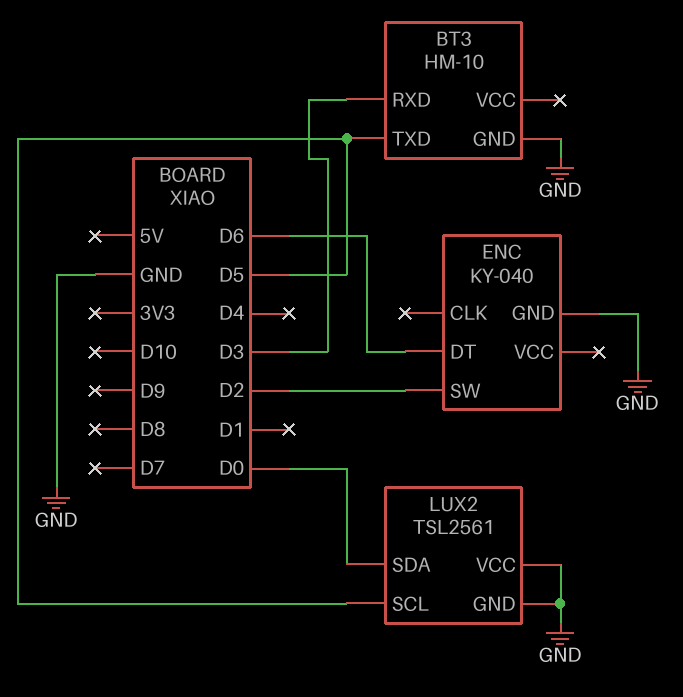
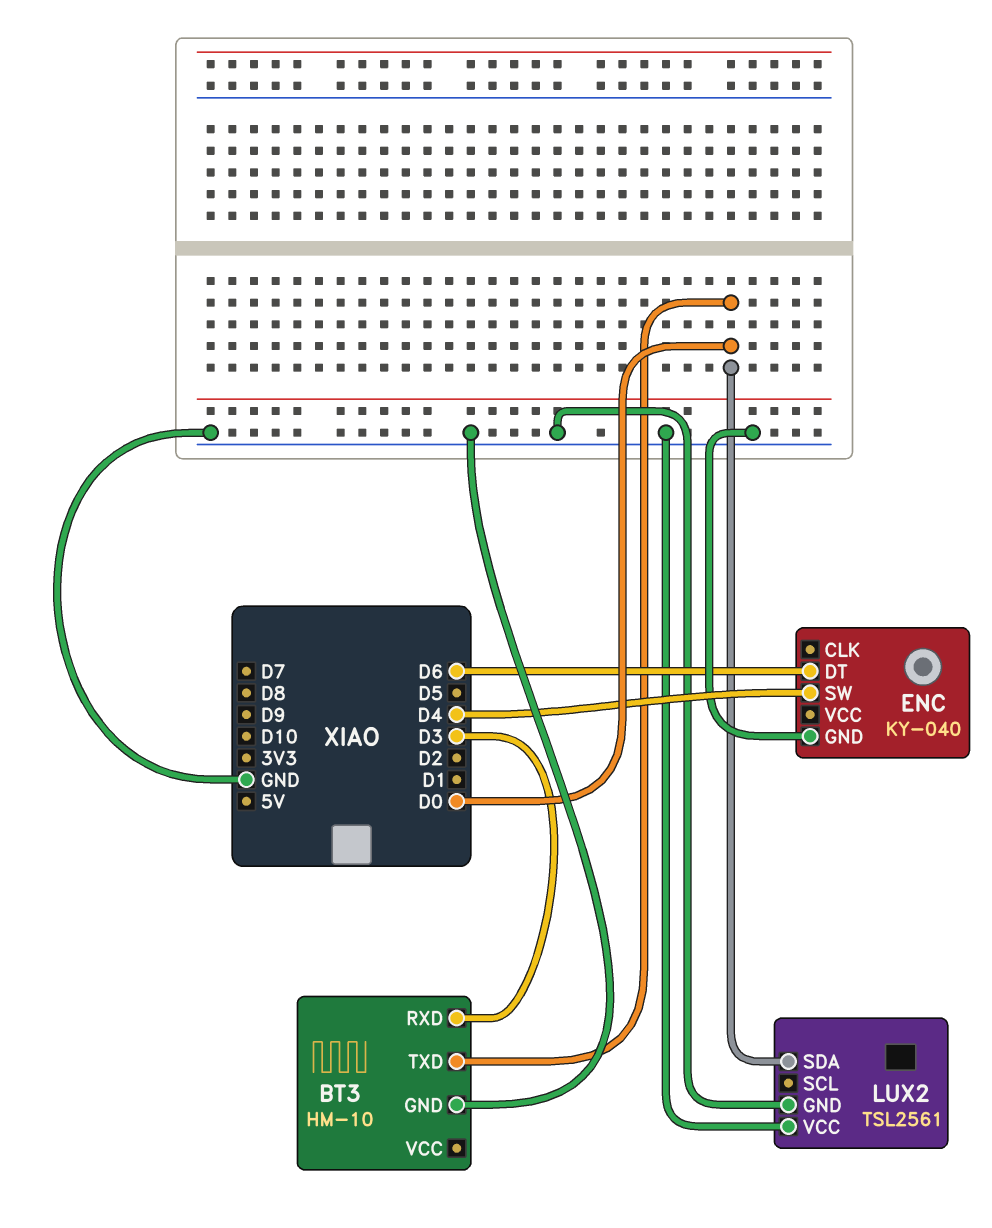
BT3 pin TXD: D5 -> D0
ENC pin SW: D2 -> D4
LUX2 pin SCL: D5 -> none

